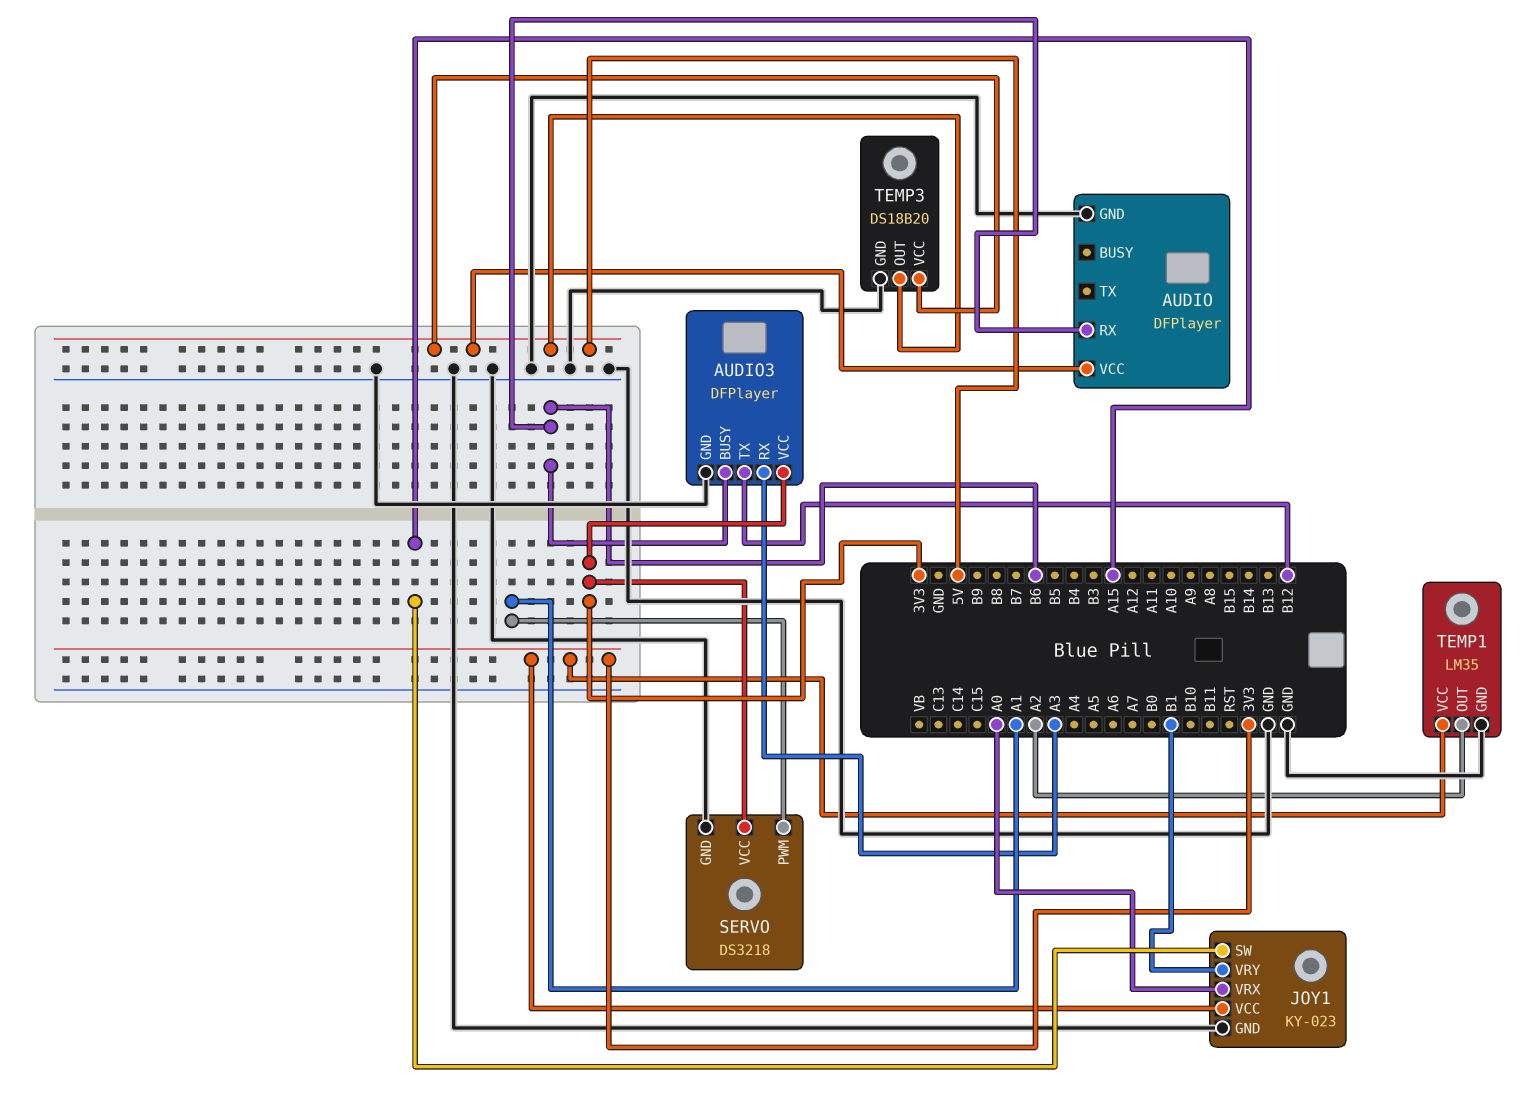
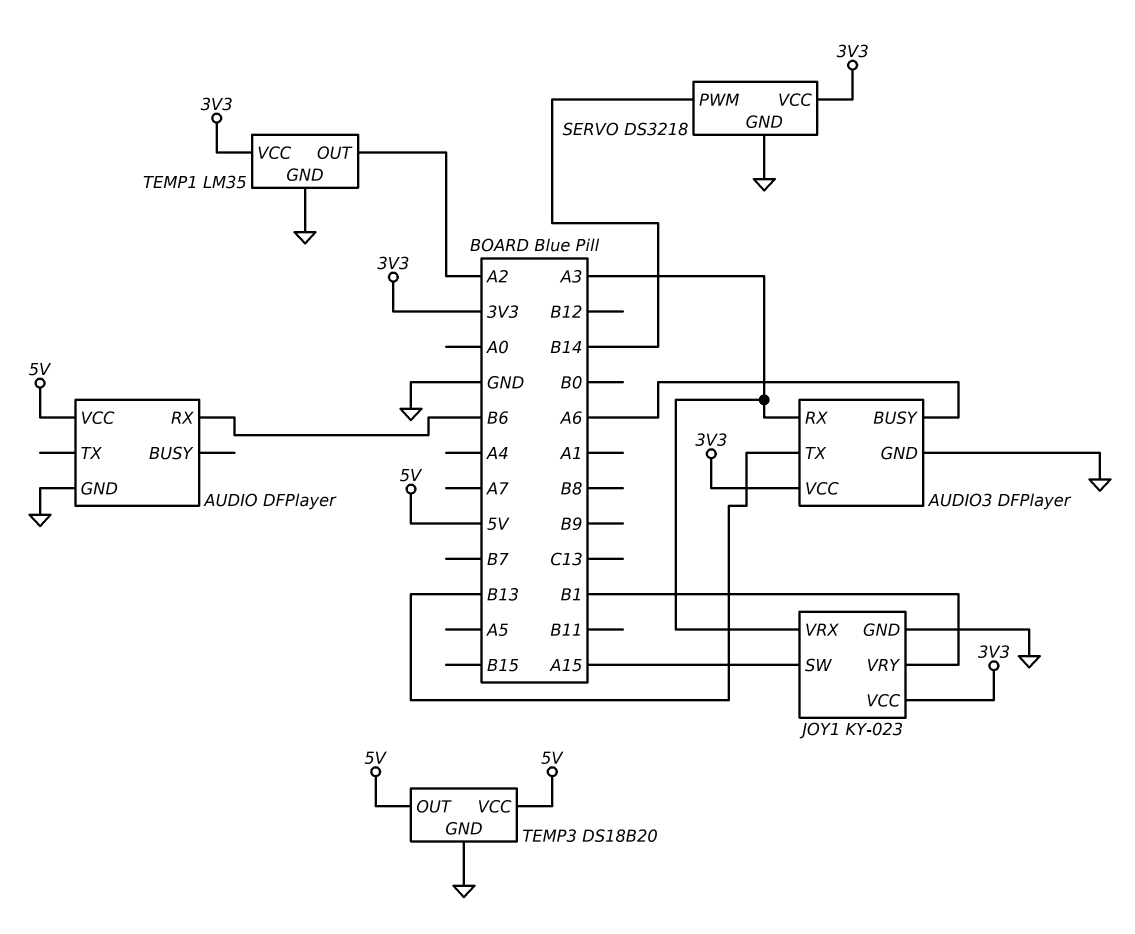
AUDIO3 pin BUSY: B6 -> A6
AUDIO3 pin TX: B12 -> B13
JOY1 pin VRX: A0 -> A3
SERVO pin PWM: A1 -> B14

